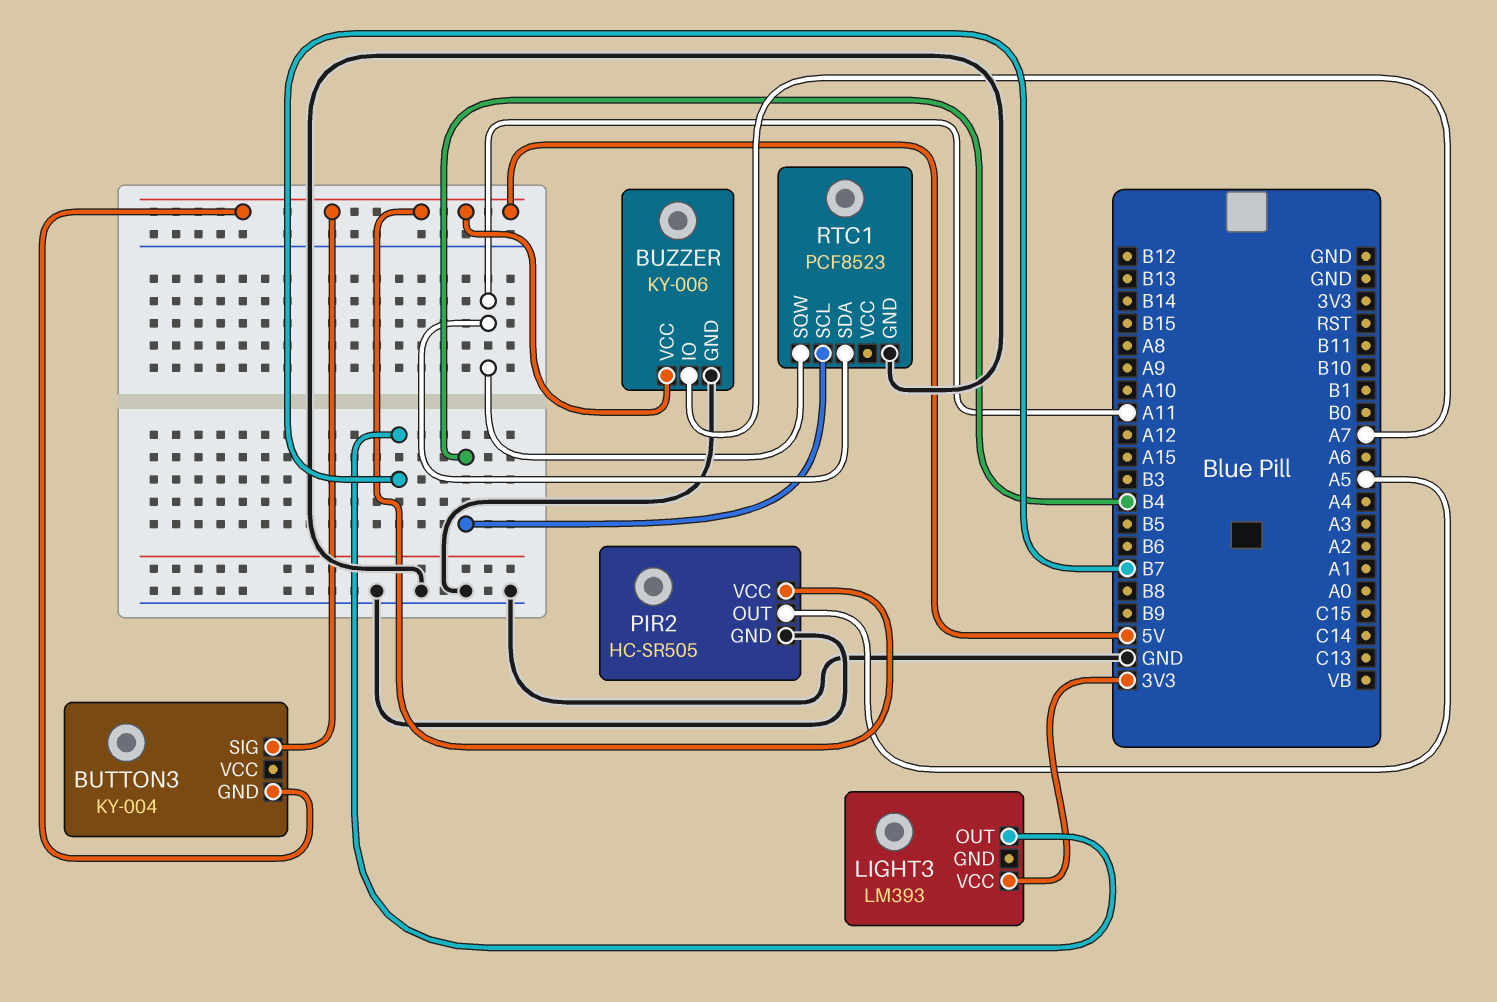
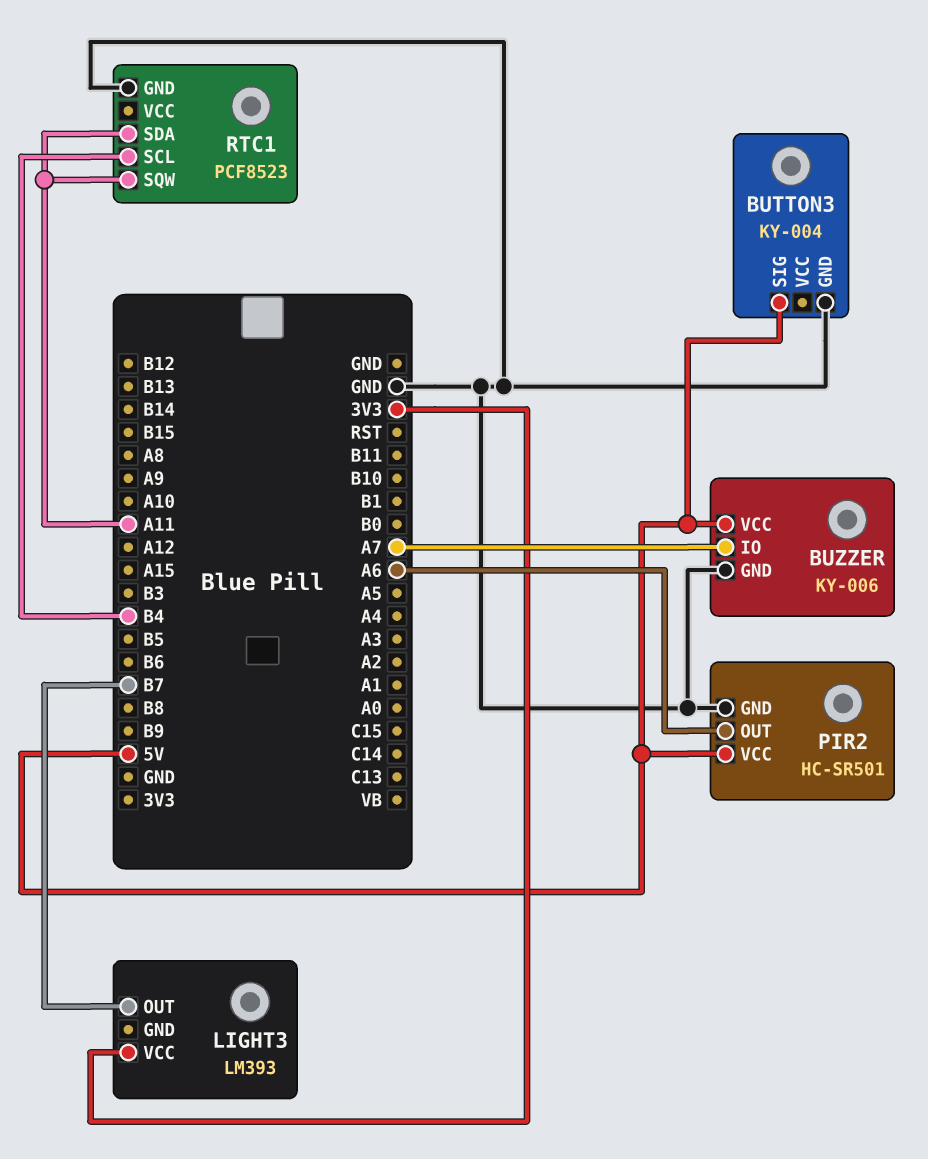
BUTTON3 pin GND: 5V -> GND
PIR2: HC-SR505 -> HC-SR501
PIR2 pin OUT: A5 -> A6

